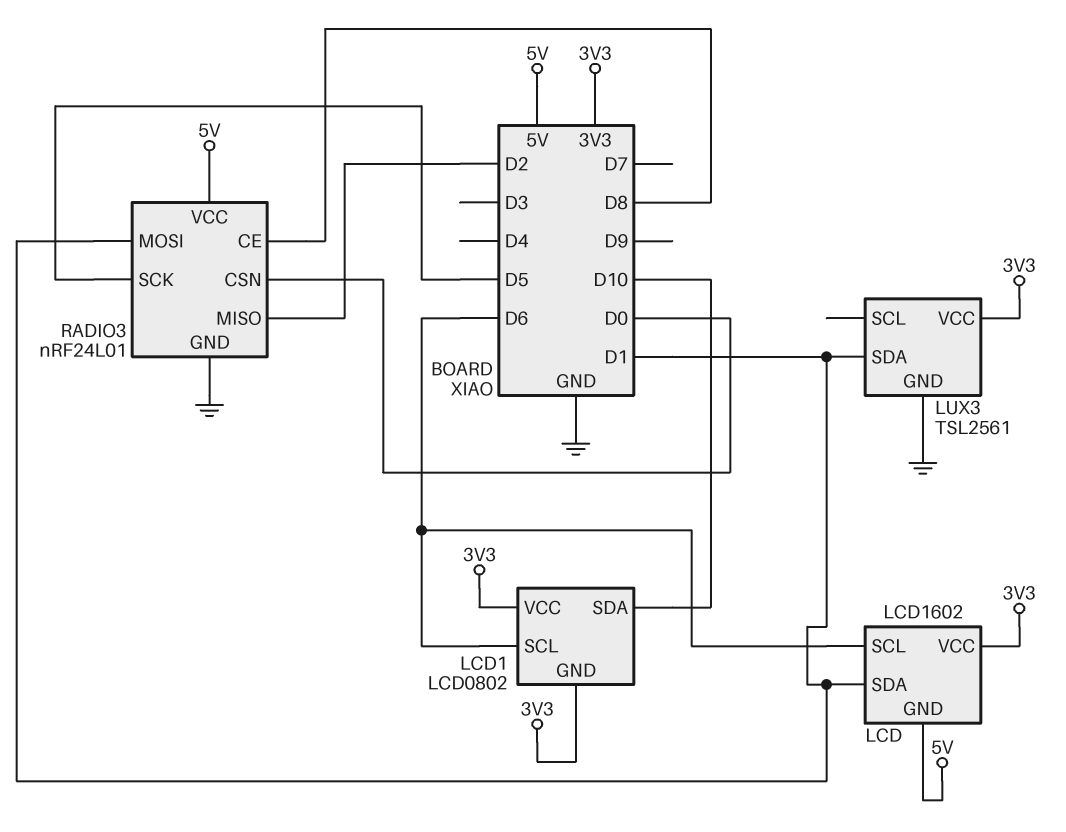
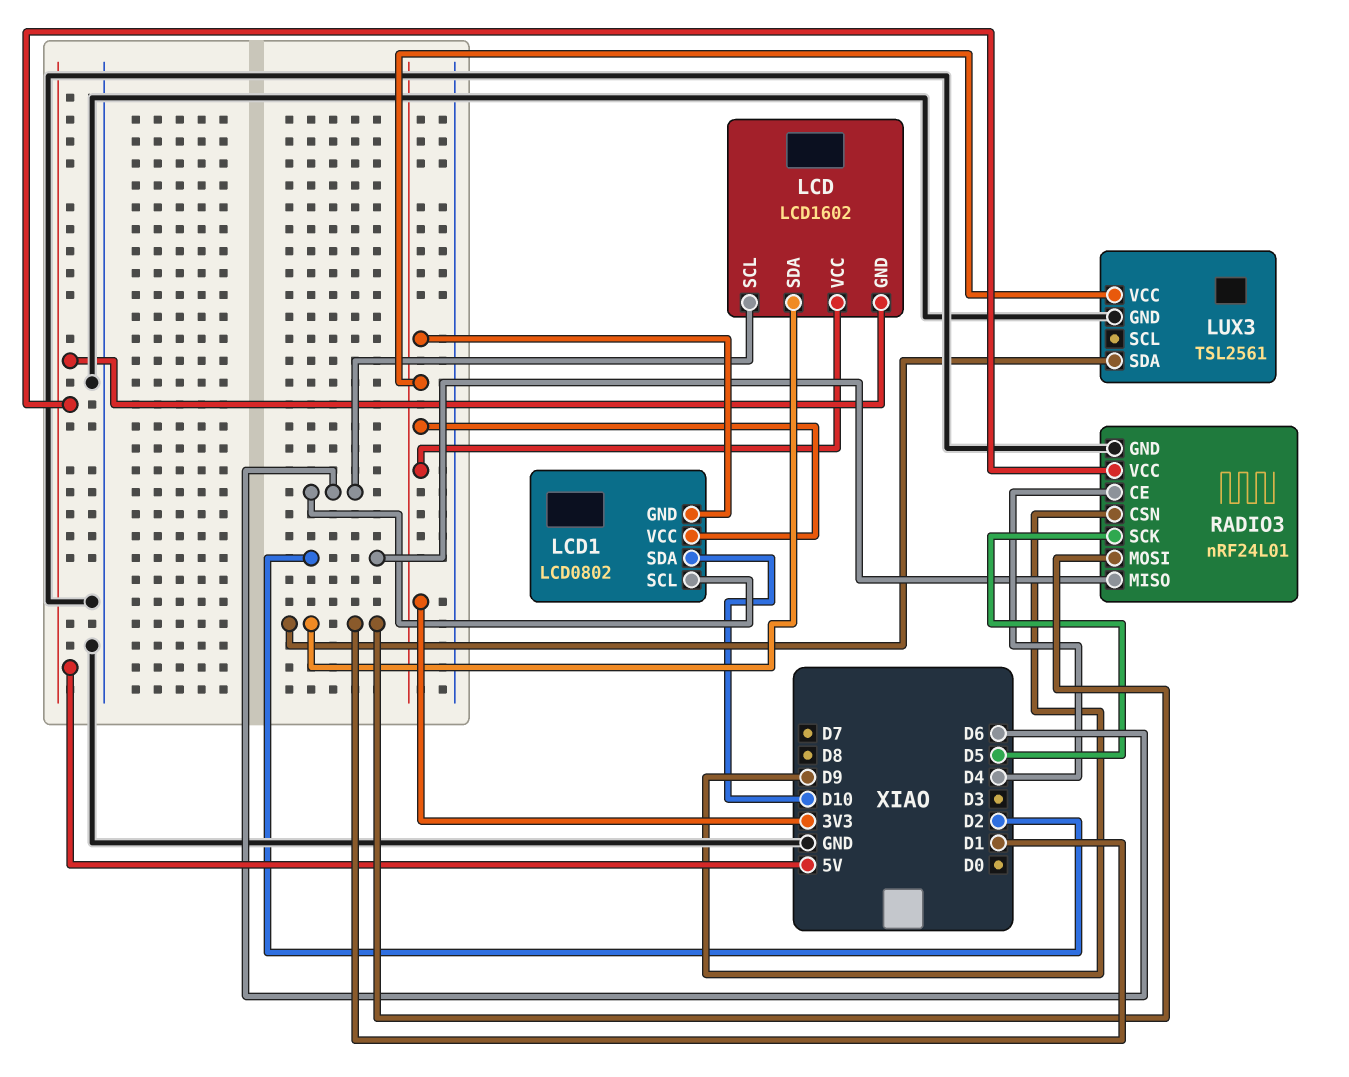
RADIO3 pin CE: D8 -> D4
RADIO3 pin CSN: D0 -> D9

